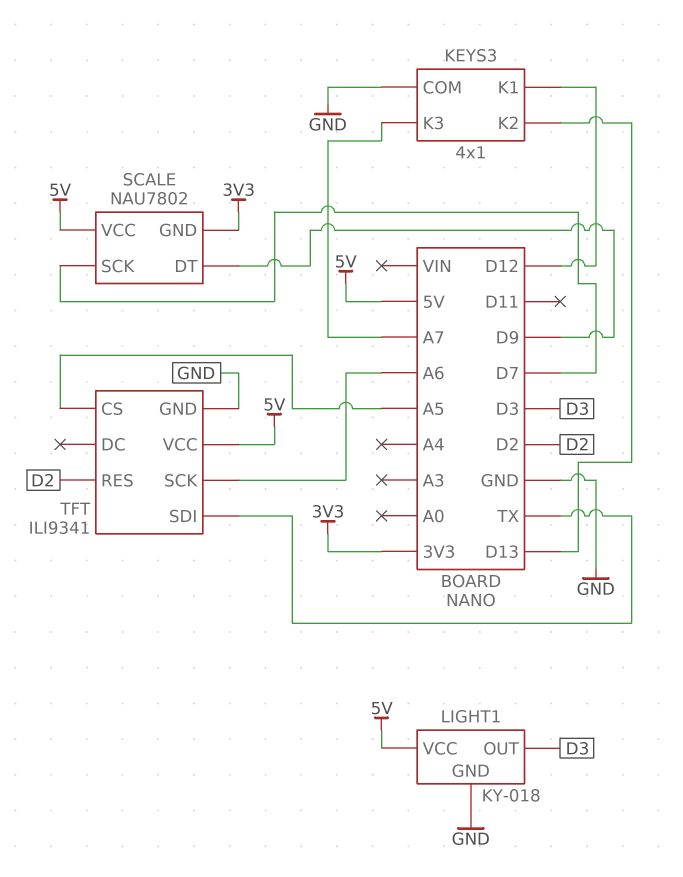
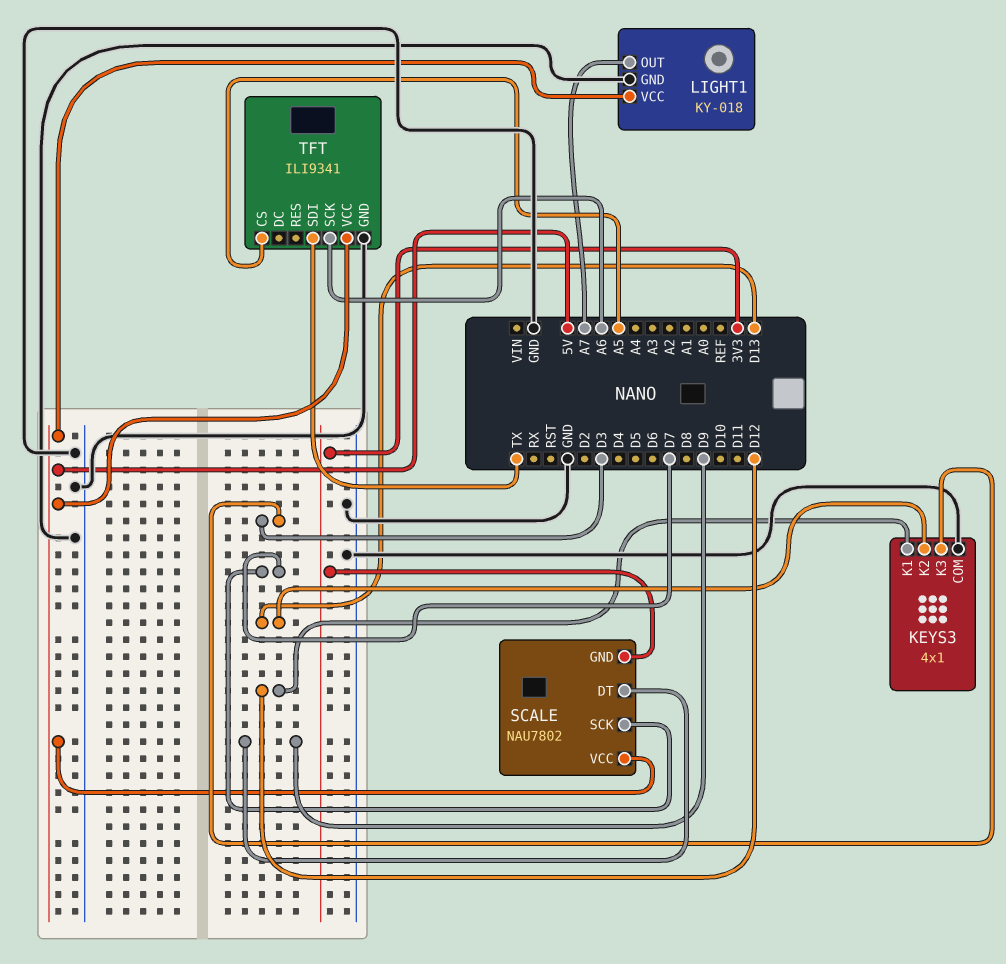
KEYS3 pin K3: A7 -> D3
LIGHT1 pin OUT: D3 -> A7
TFT pin RES: D2 -> none

